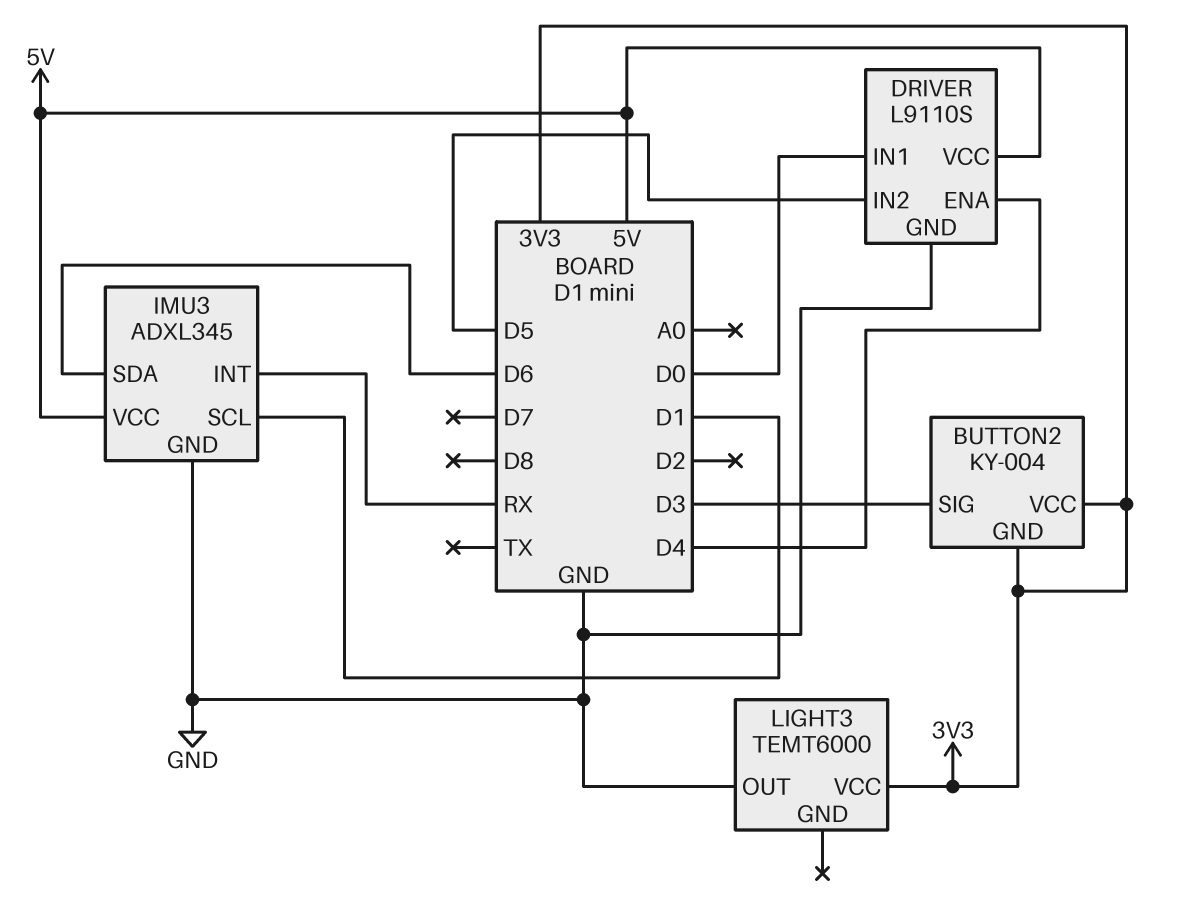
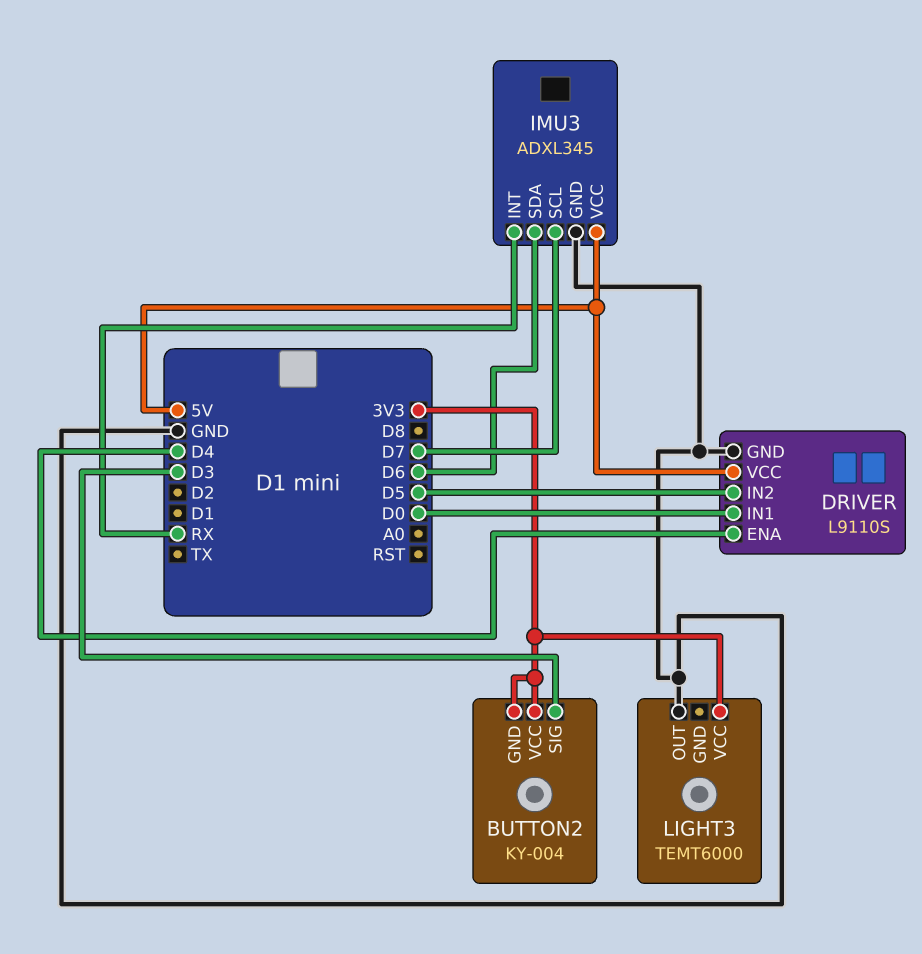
IMU3 pin SCL: D1 -> D7

